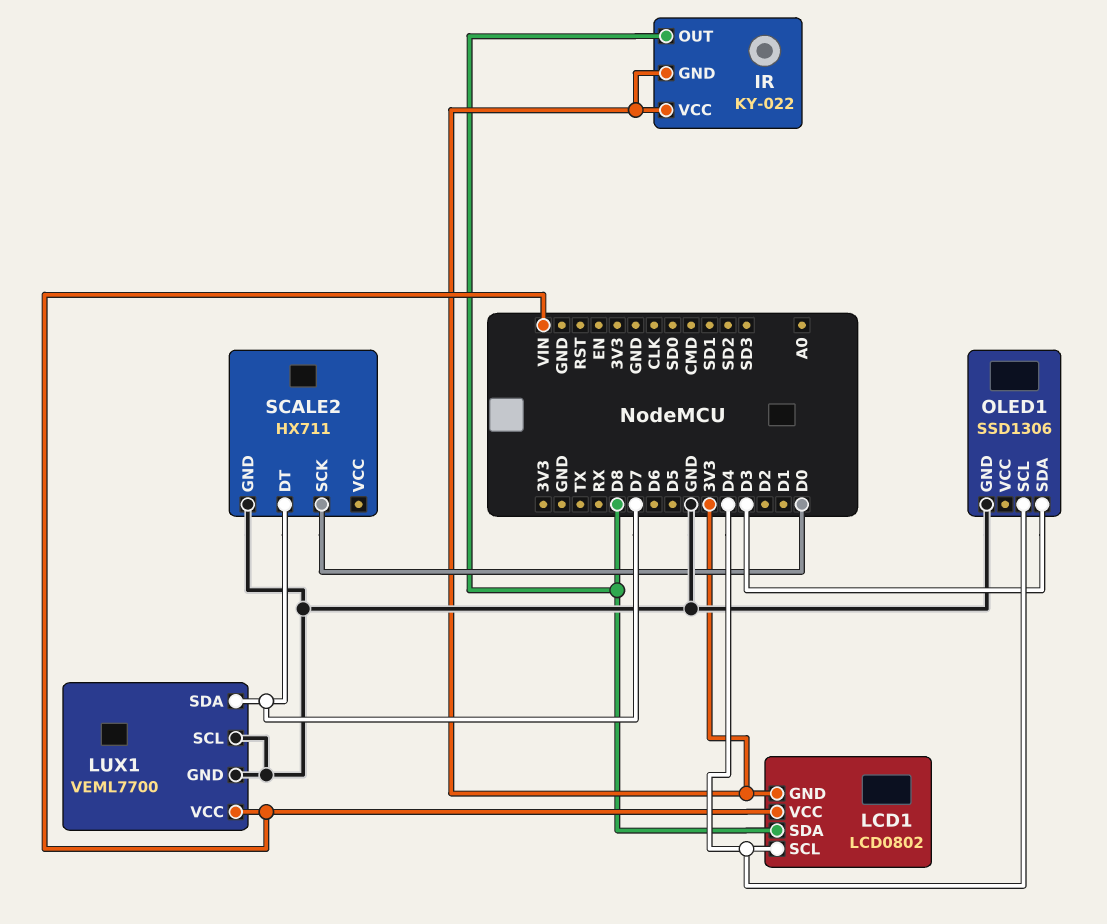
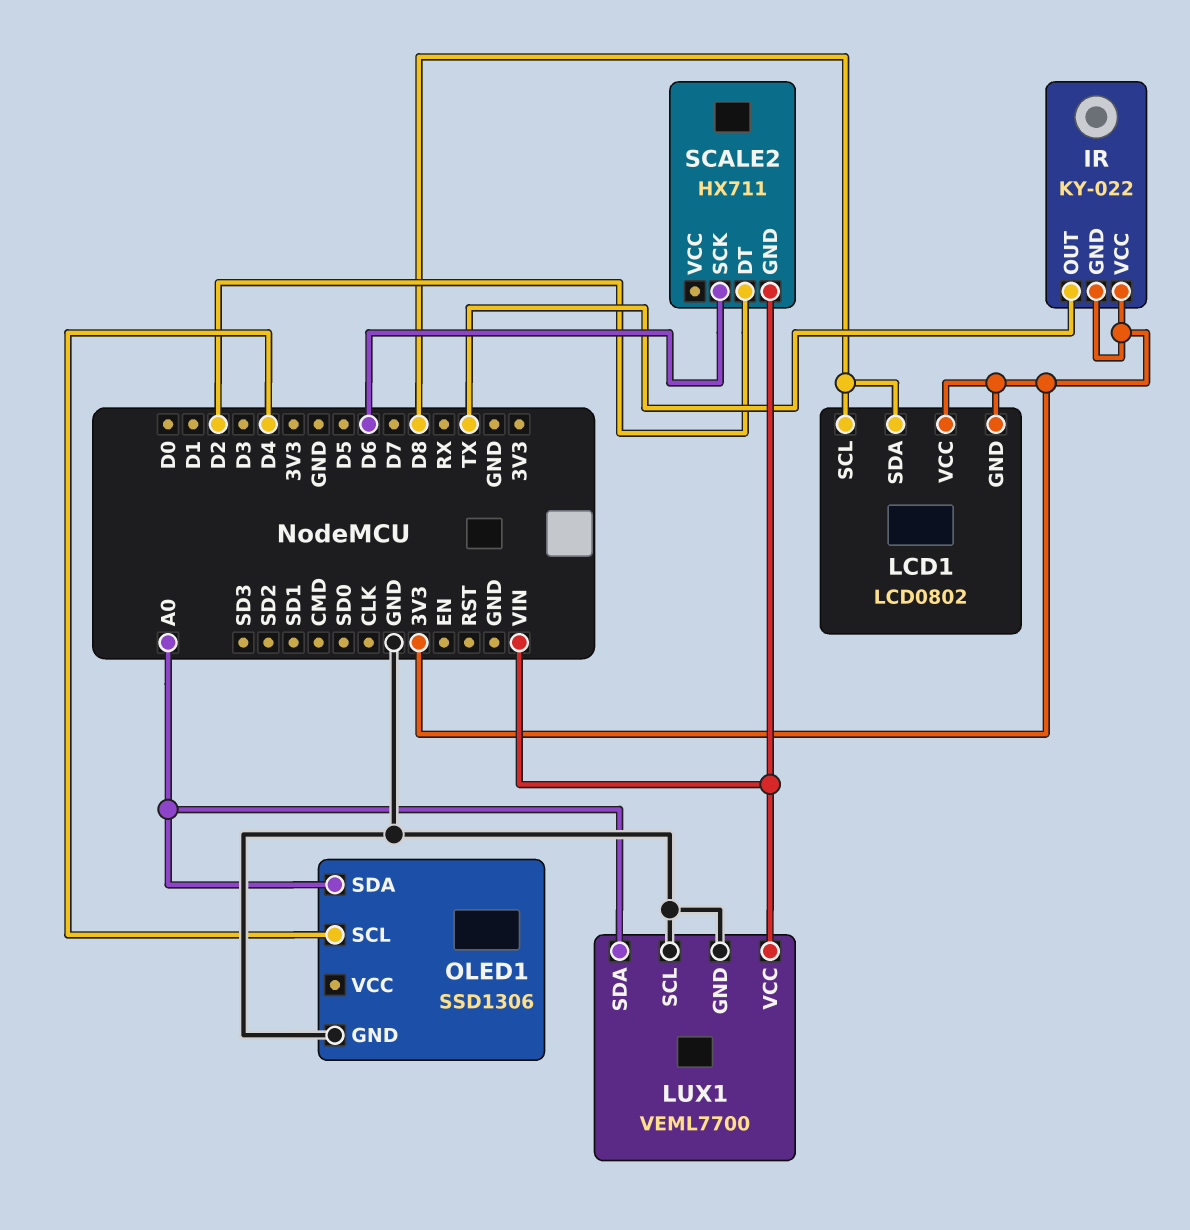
IR pin OUT: D8 -> TX
LCD1 pin SCL: D4 -> D8
LCD1 pin VCC: VIN -> 3V3
LUX1 pin SDA: D7 -> A0
OLED1 pin SDA: D3 -> A0
SCALE2 pin DT: D7 -> D2
SCALE2 pin GND: GND -> VIN
SCALE2 pin SCK: D0 -> D6

